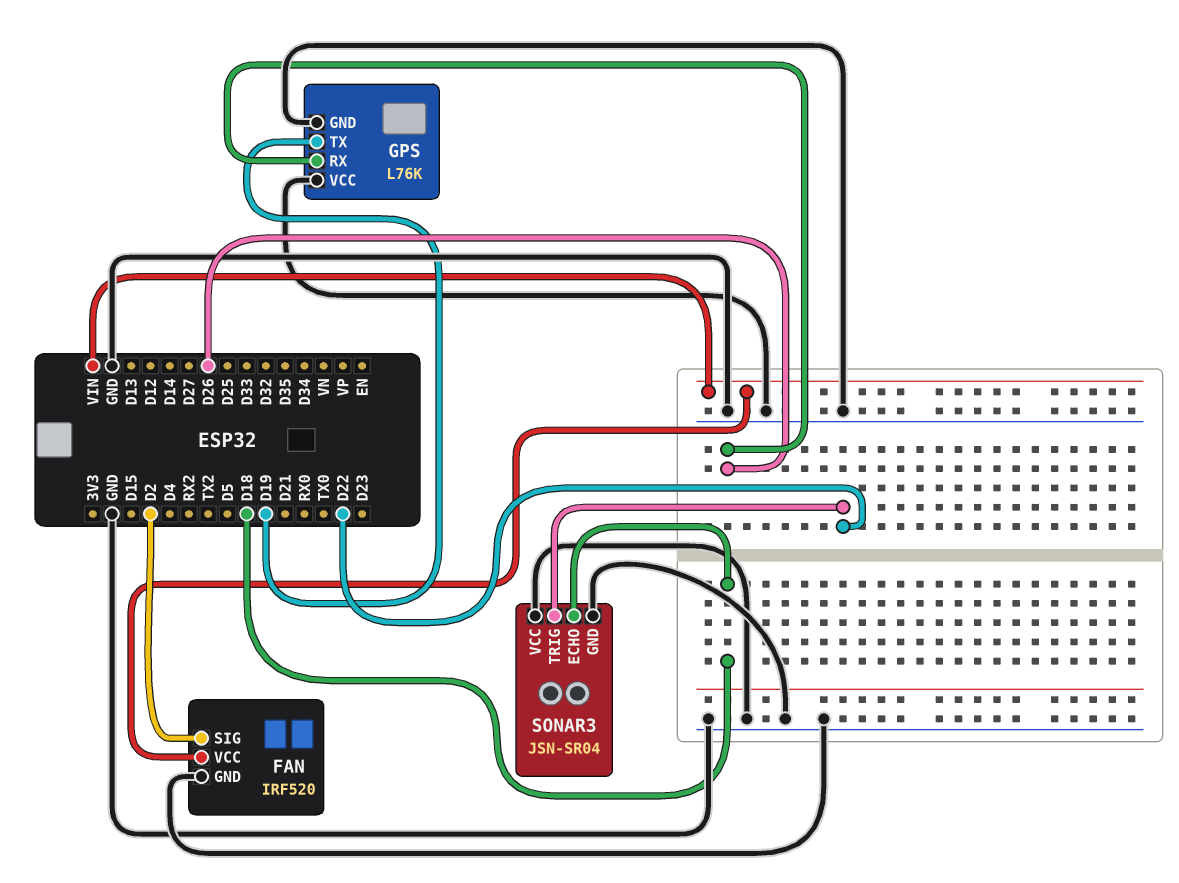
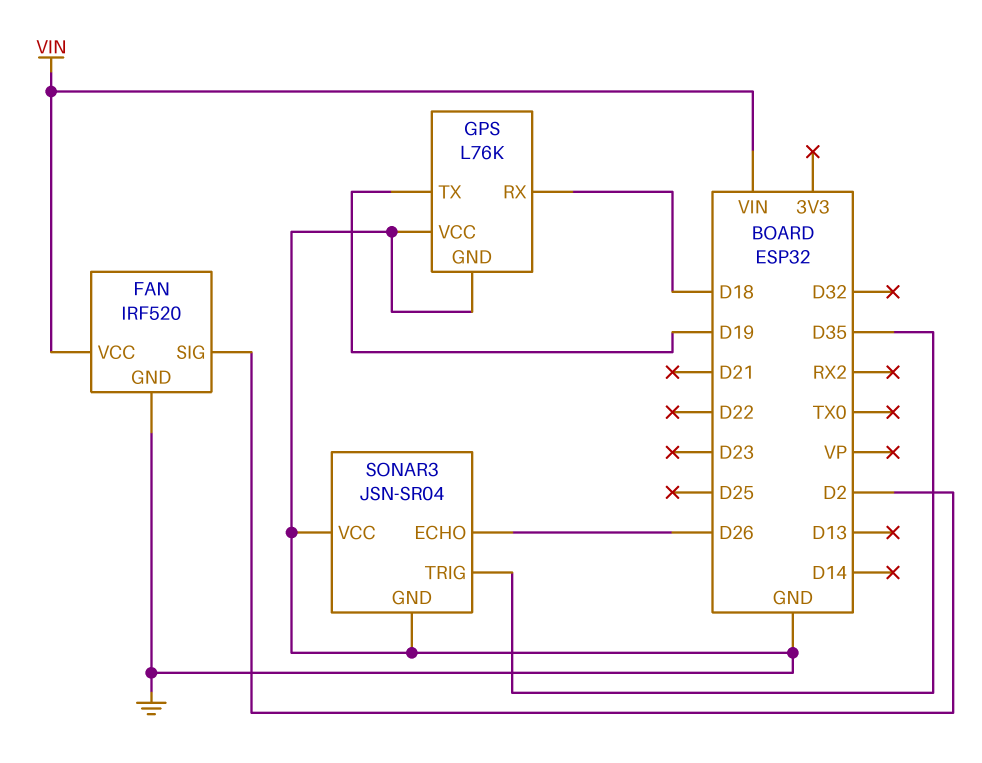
GPS pin RX: D26 -> D18
SONAR3 pin ECHO: D18 -> D26
SONAR3 pin TRIG: D22 -> D35

